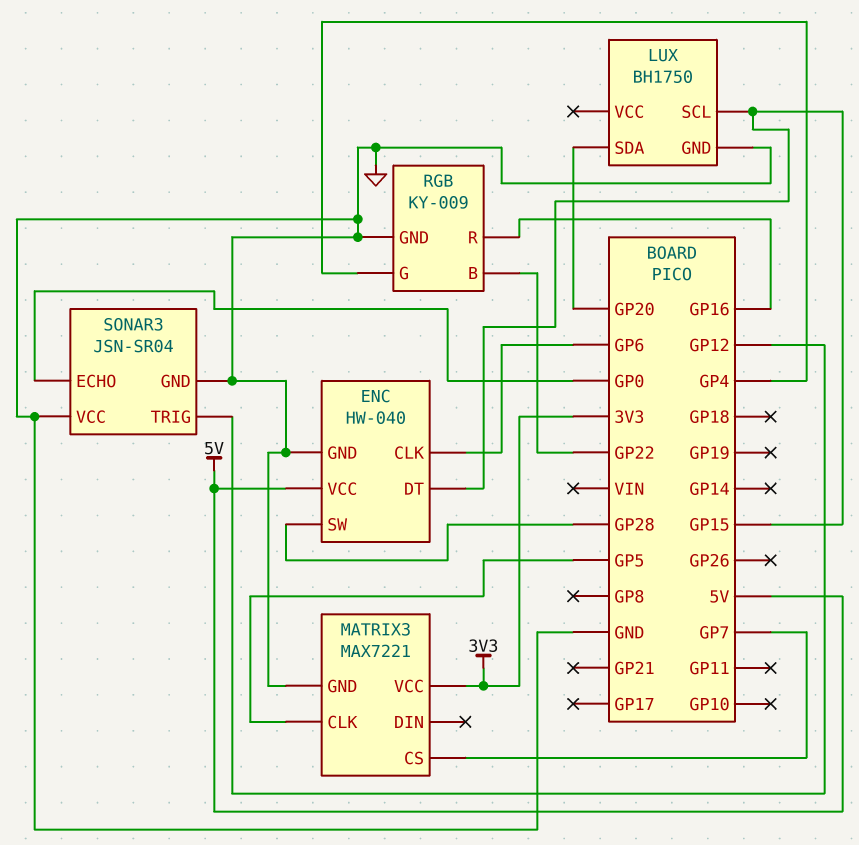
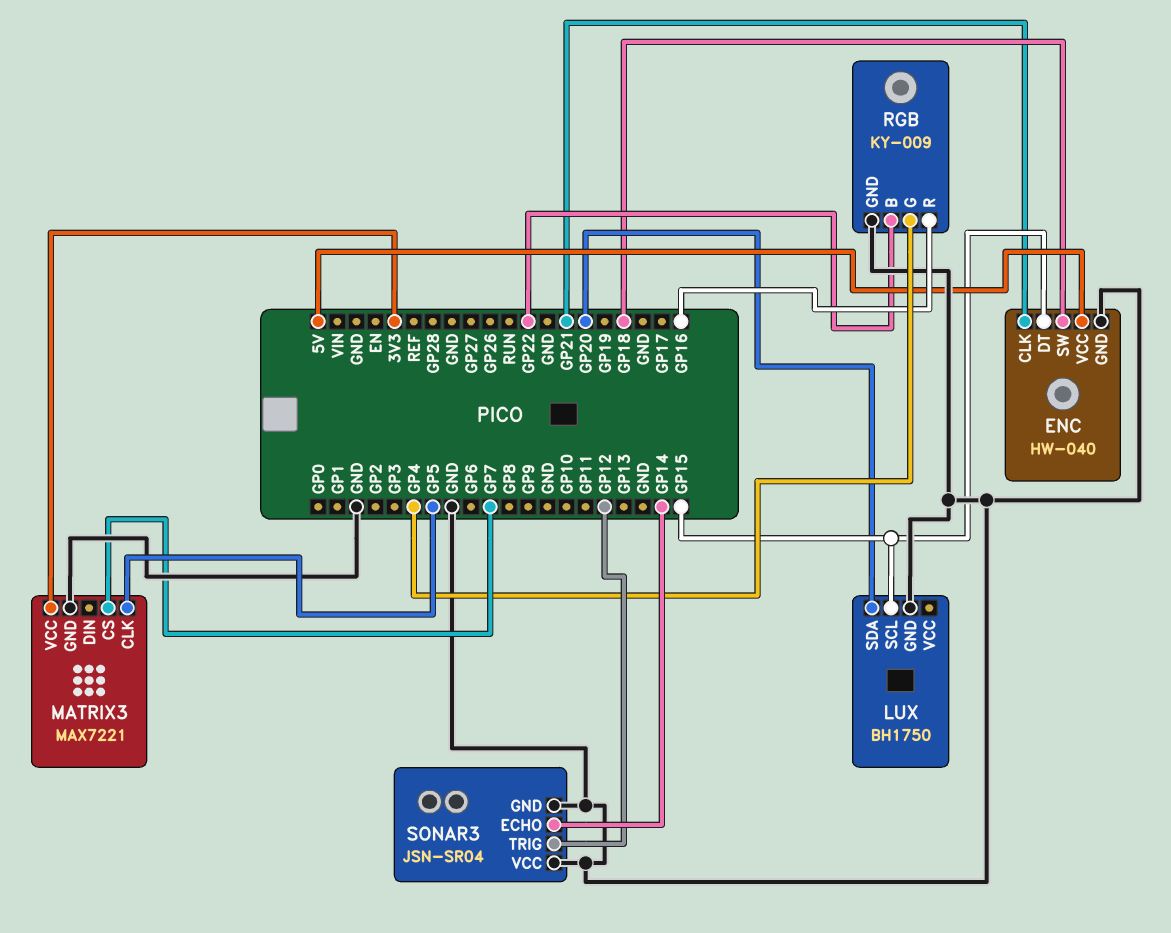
ENC pin CLK: GP6 -> GP21
ENC pin SW: GP28 -> GP18
SONAR3 pin ECHO: GP0 -> GP14

